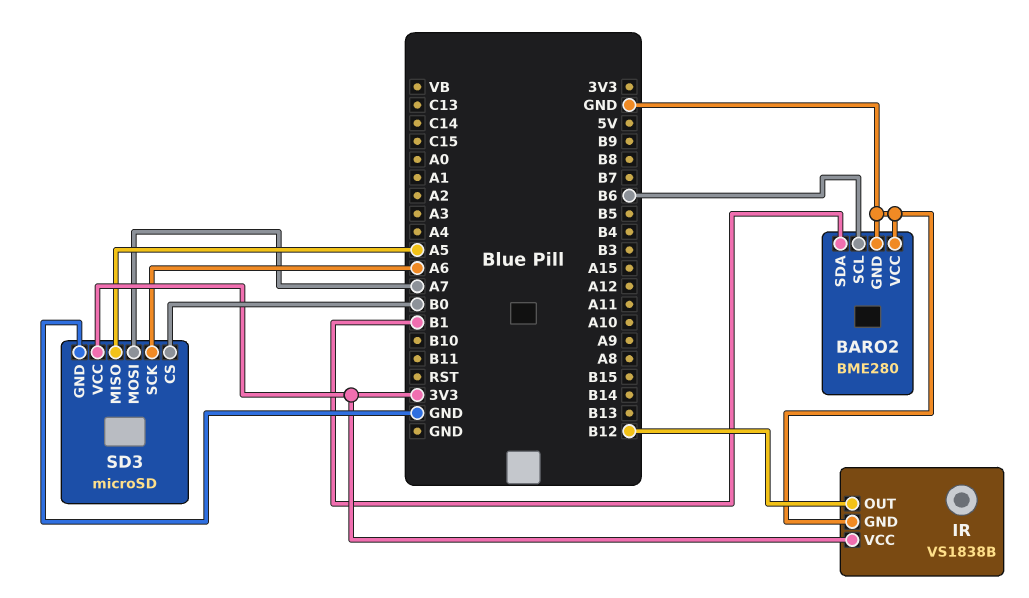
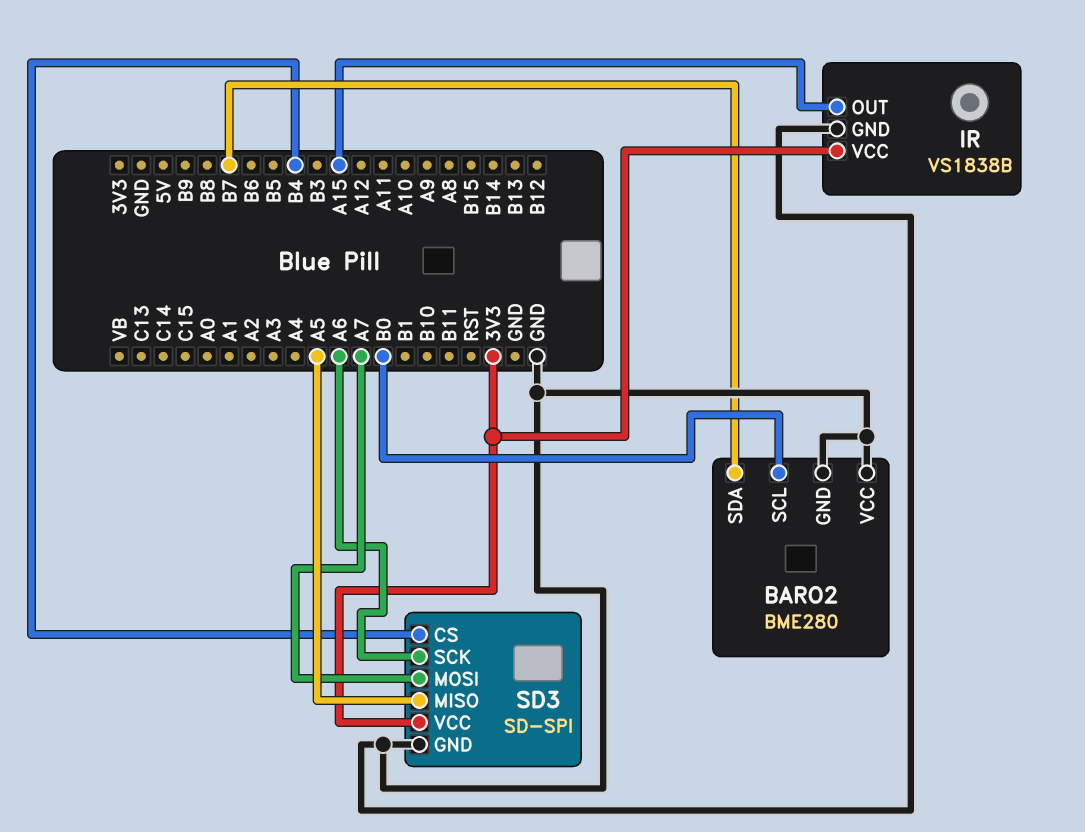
BARO2 pin SCL: B6 -> B0
BARO2 pin SDA: B1 -> B7
IR pin OUT: B12 -> A15
SD3: microSD -> SD-SPI
SD3 pin CS: B0 -> B4

